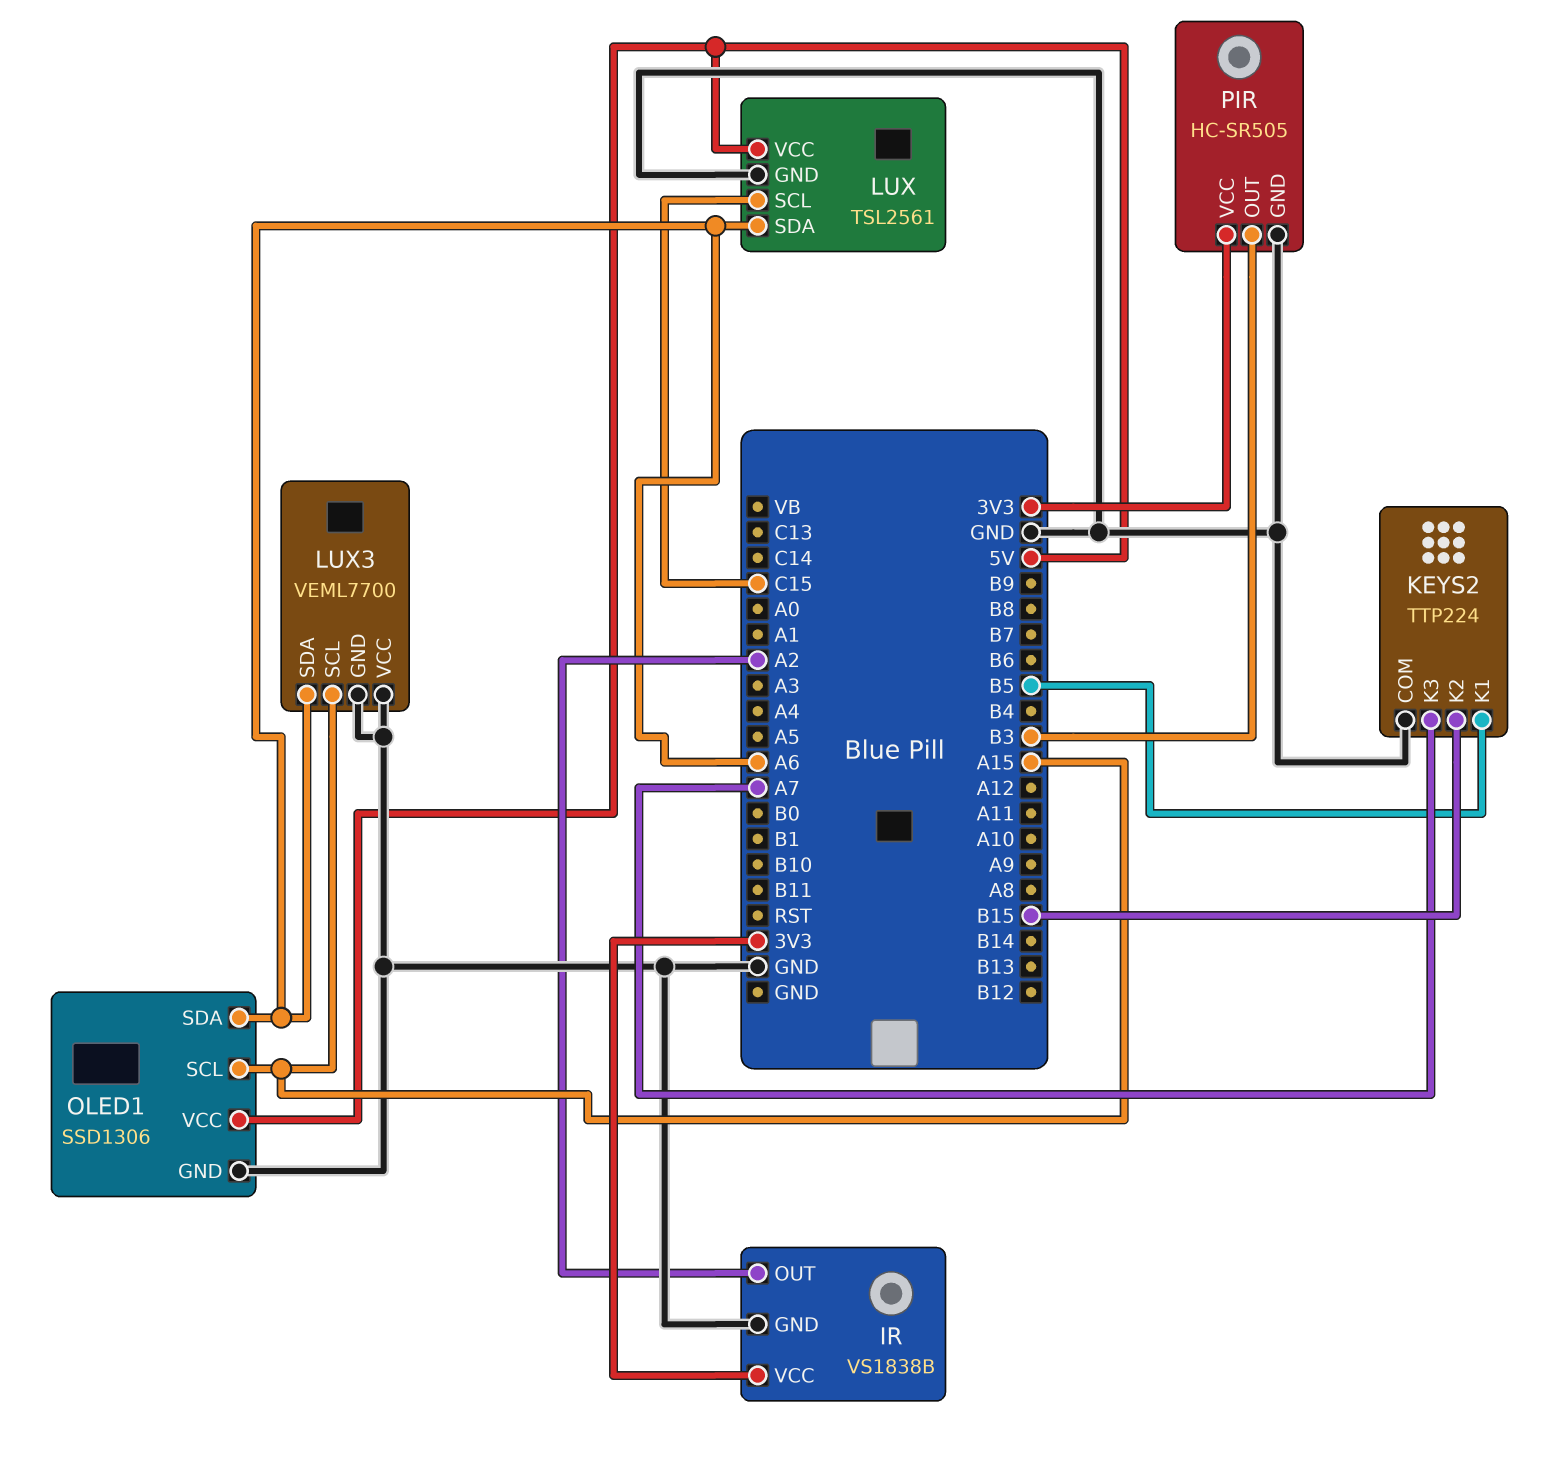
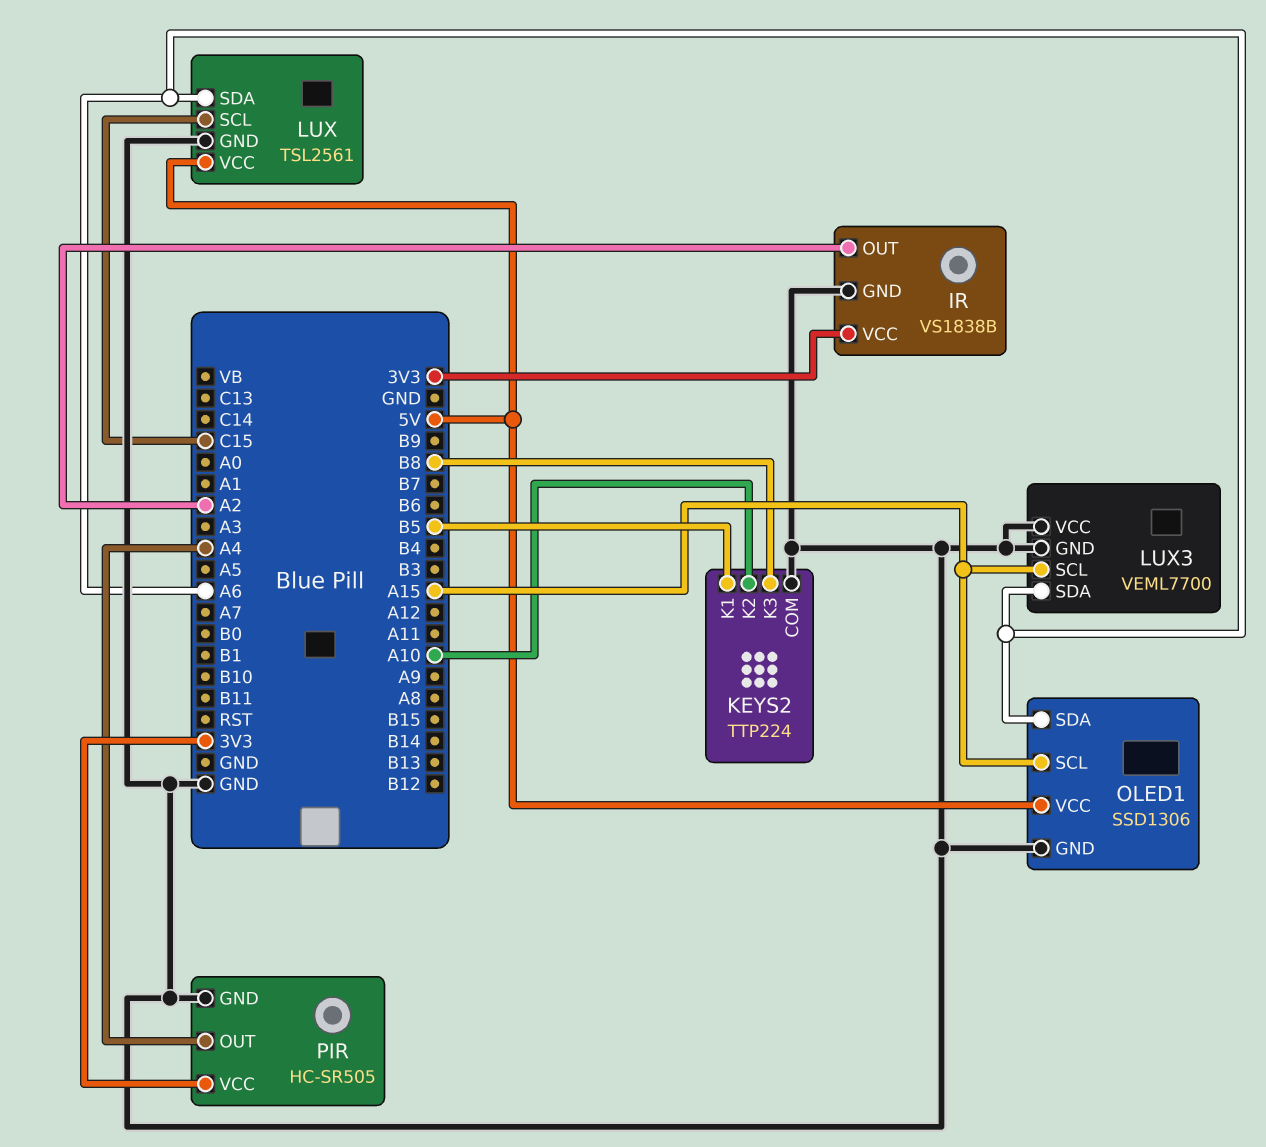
KEYS2 pin K2: B15 -> A10
KEYS2 pin K3: A7 -> B8
PIR pin OUT: B3 -> A4

